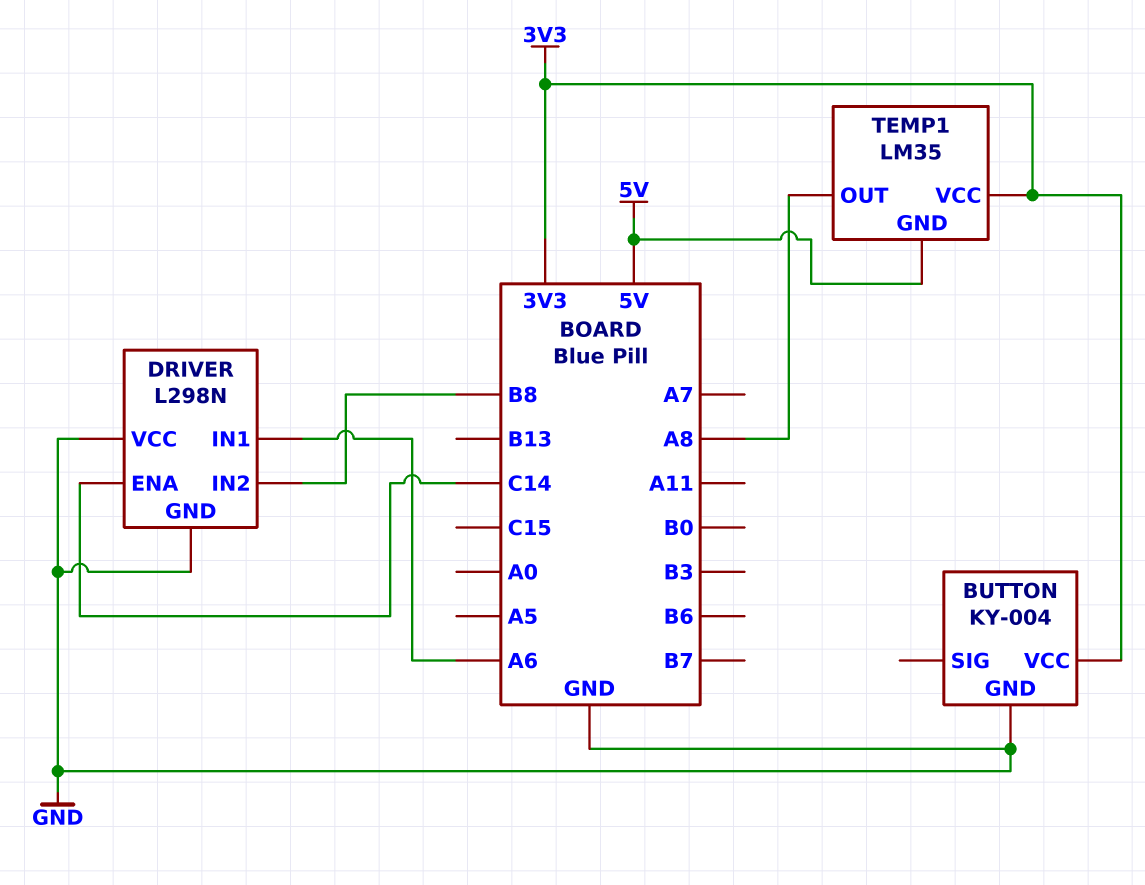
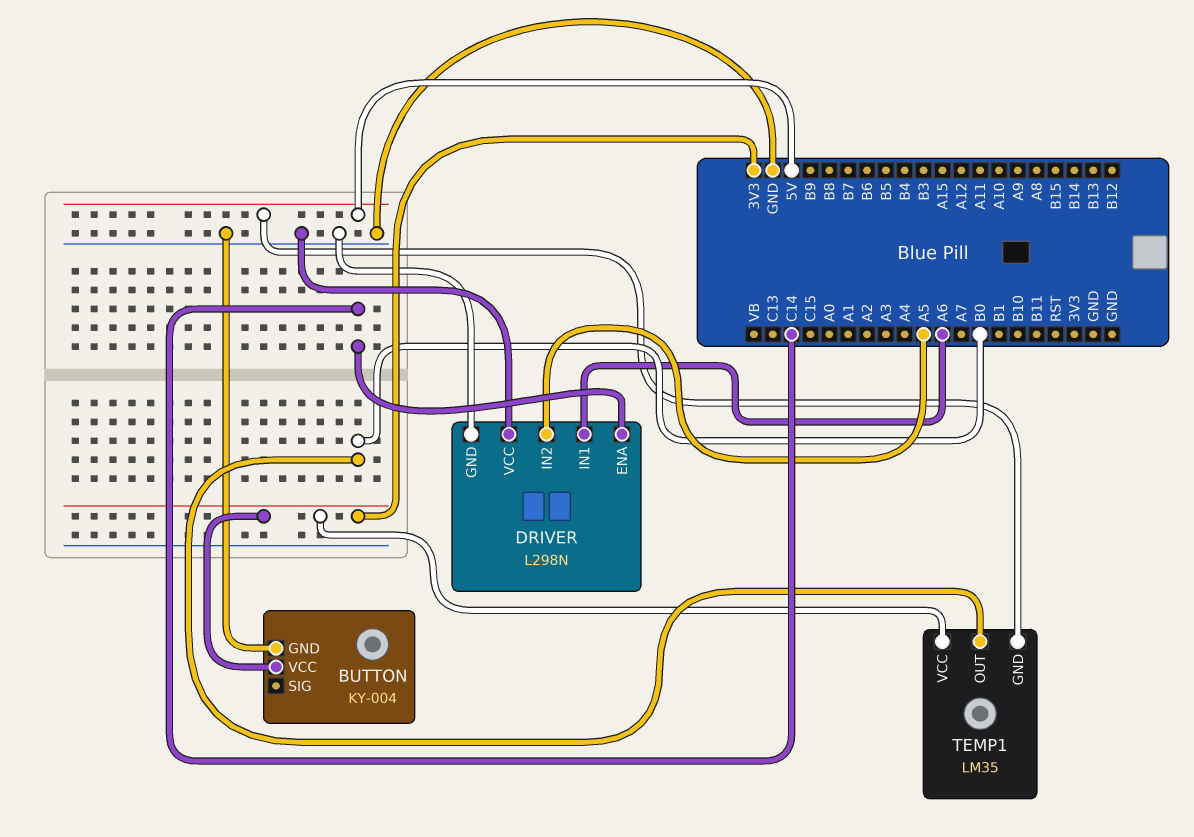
DRIVER pin IN2: B8 -> A5
TEMP1 pin OUT: A8 -> B0

